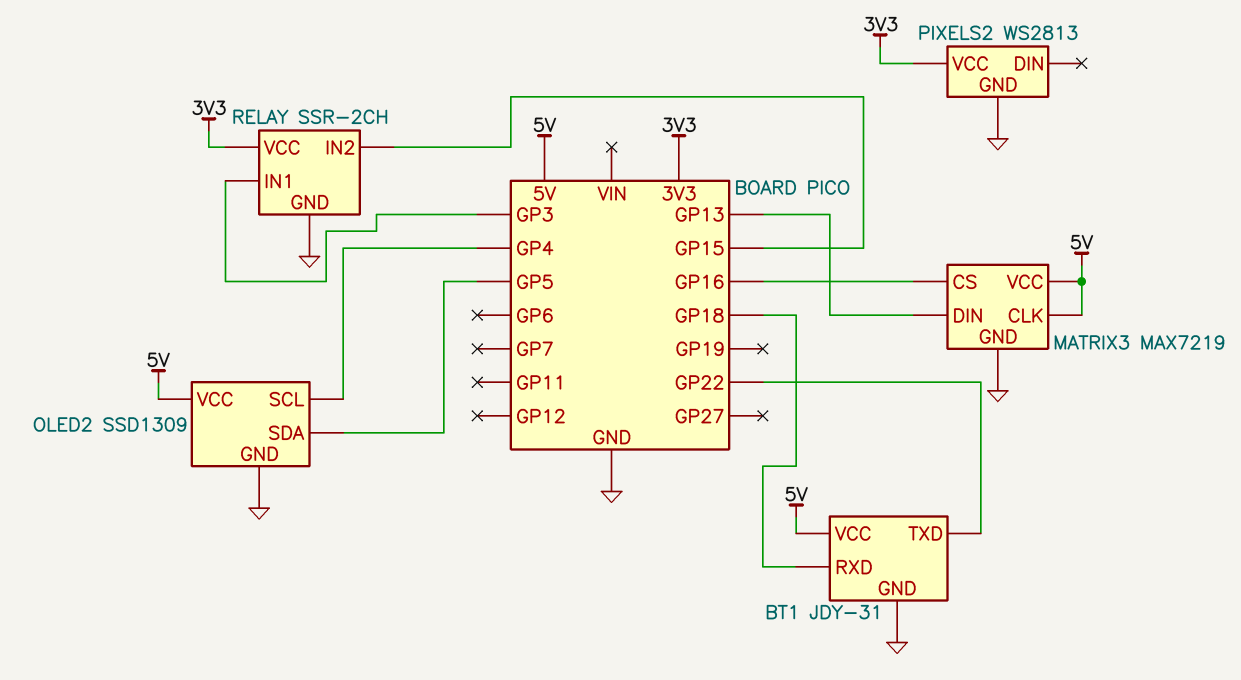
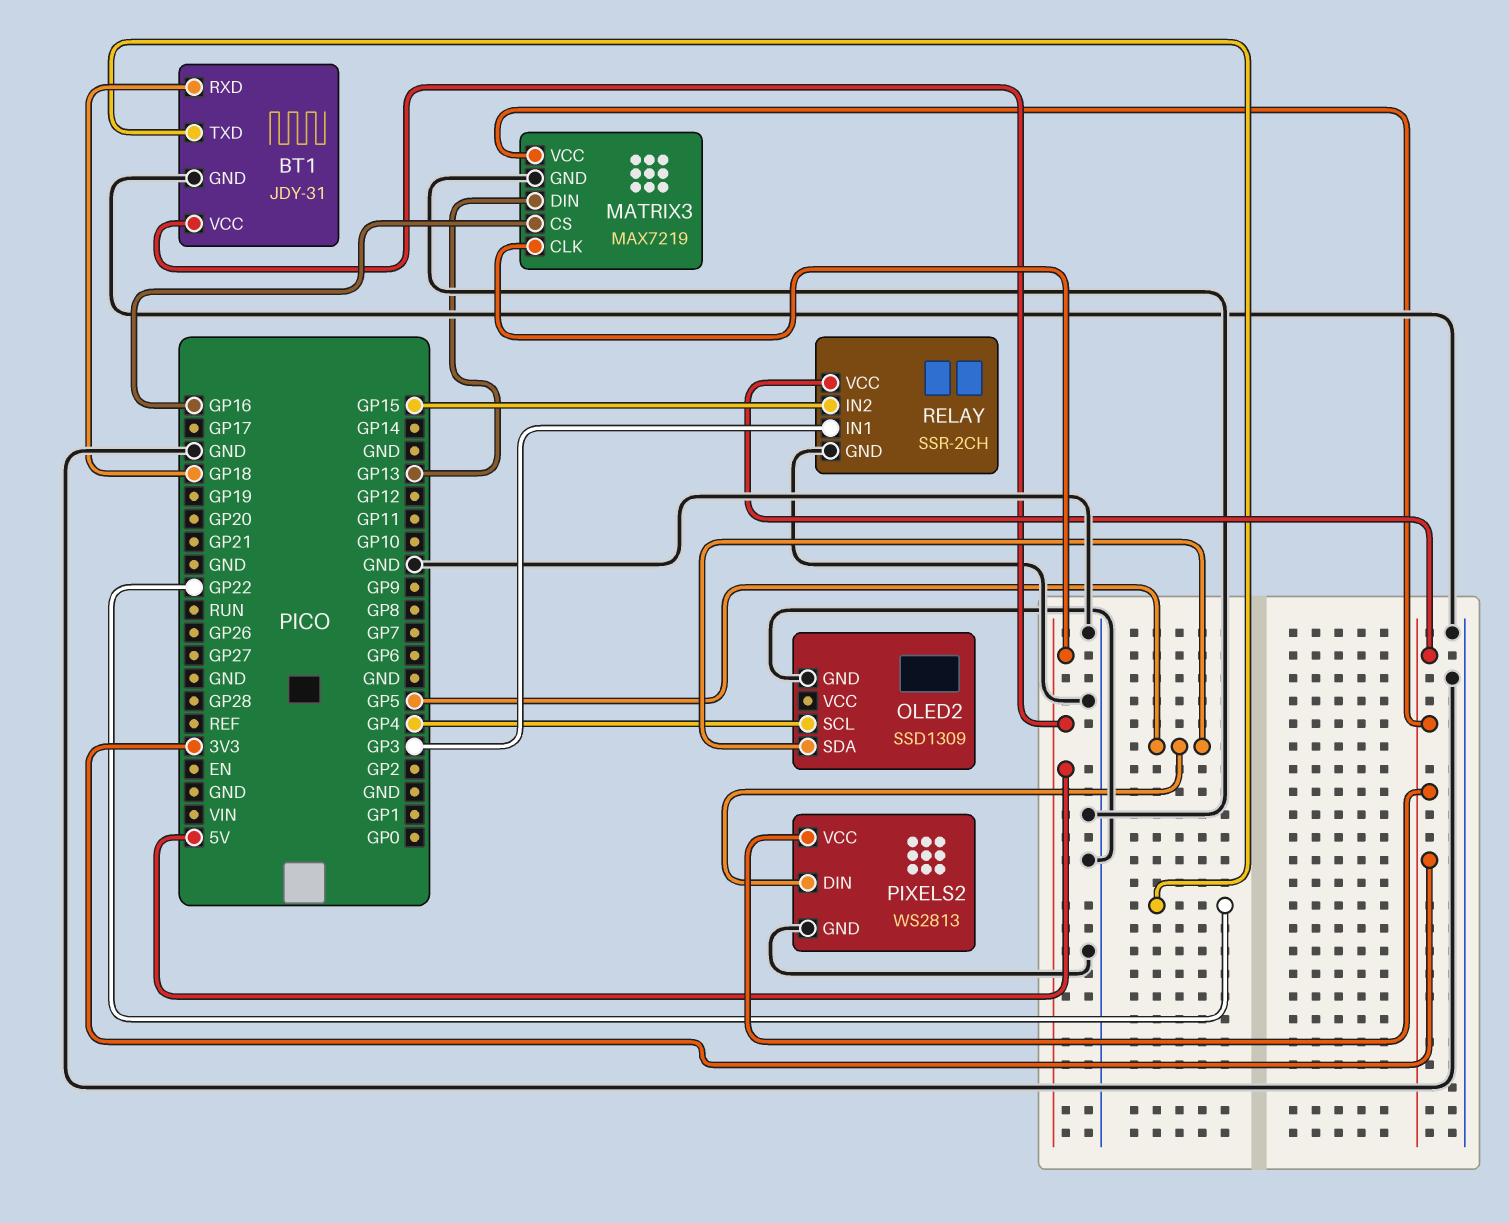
MATRIX3 pin VCC: 5V -> 3V3
OLED2 pin VCC: 5V -> none
PIXELS2 pin DIN: none -> GP5

